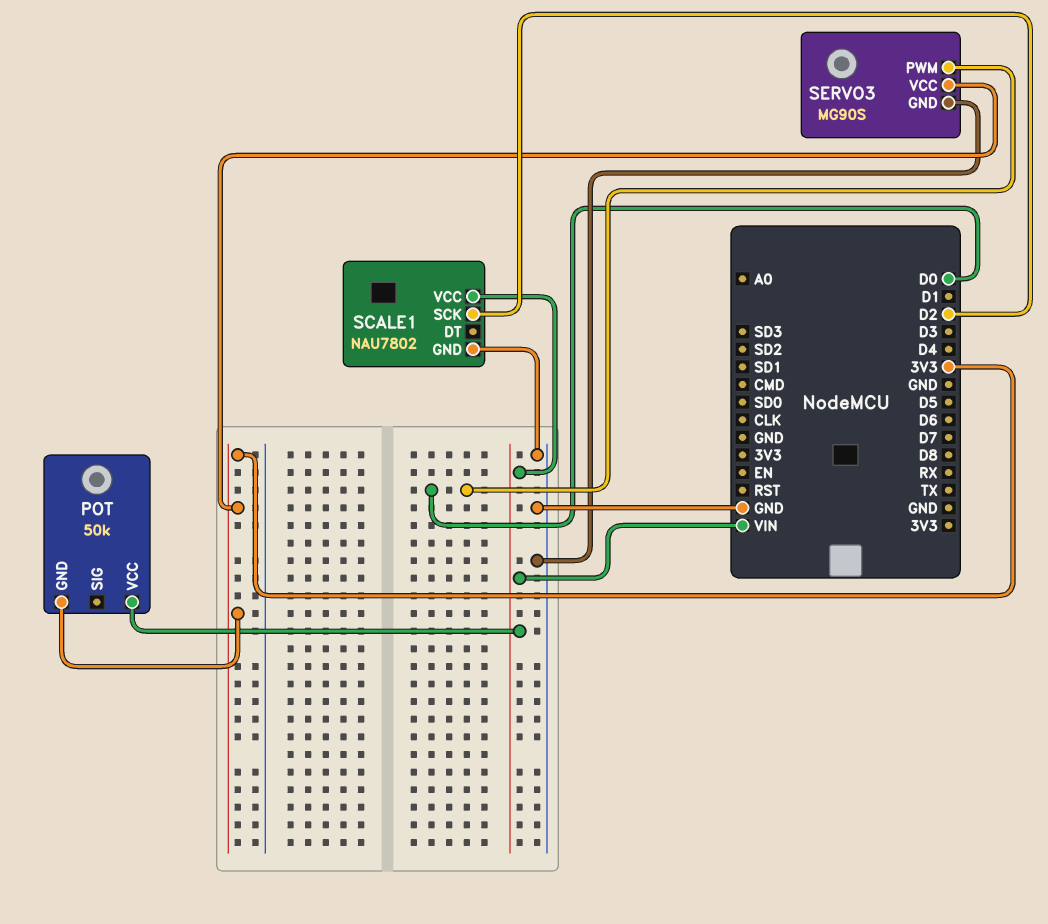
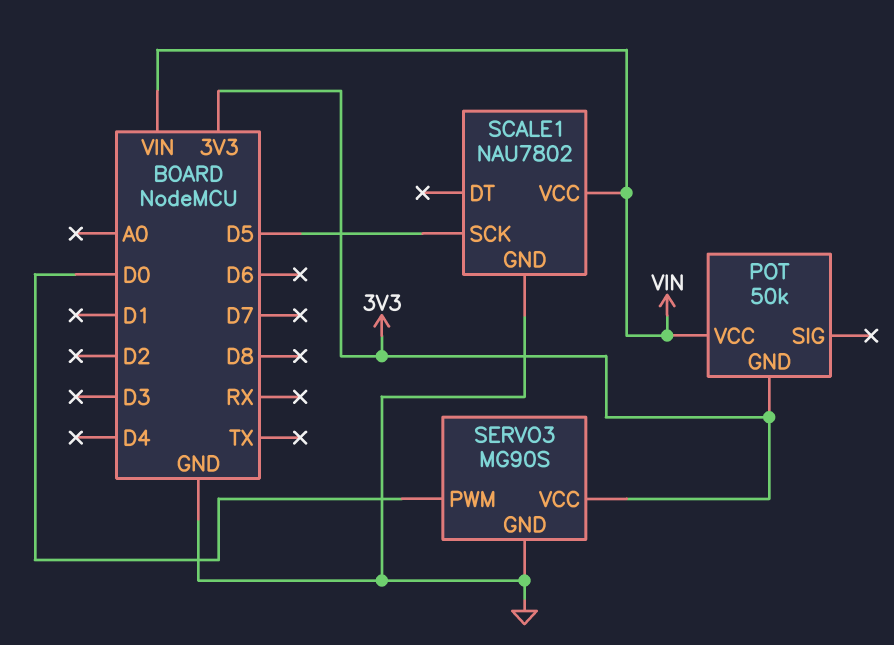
SCALE1 pin SCK: D2 -> D5

